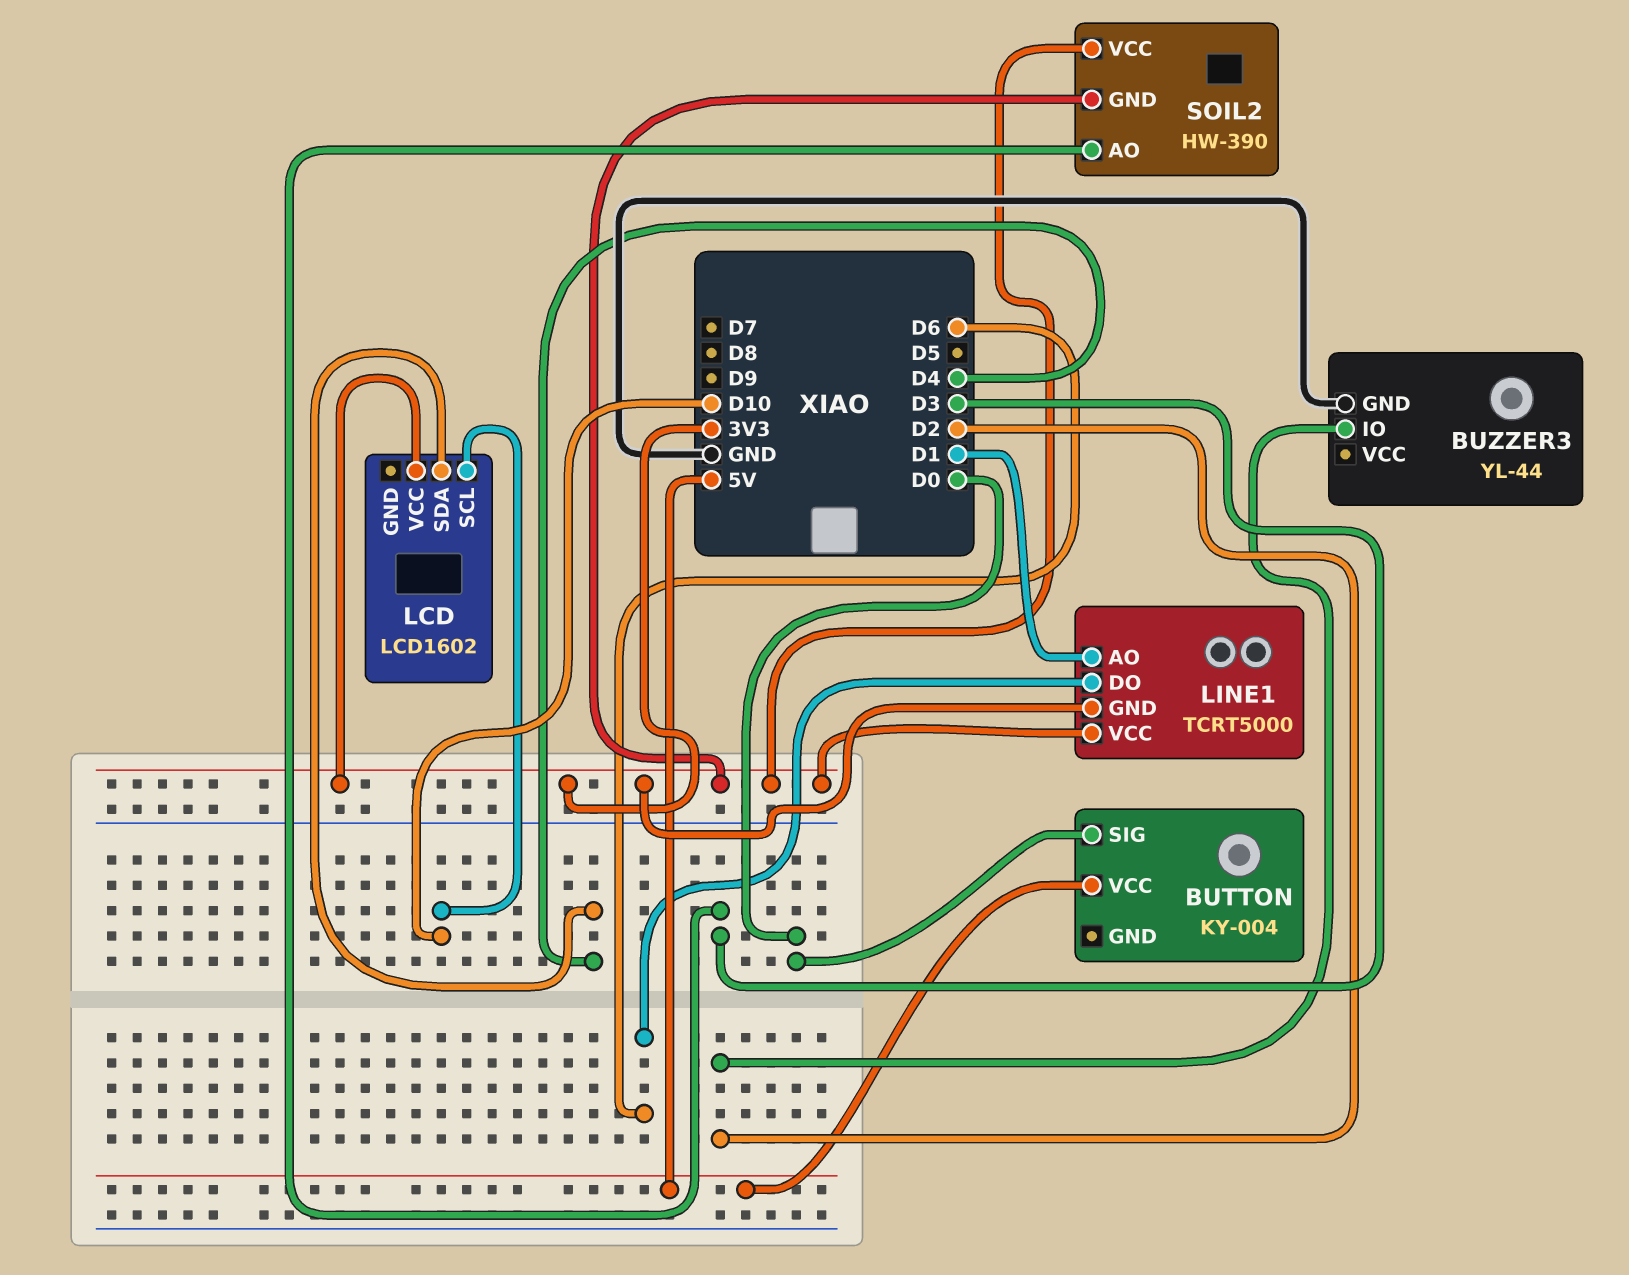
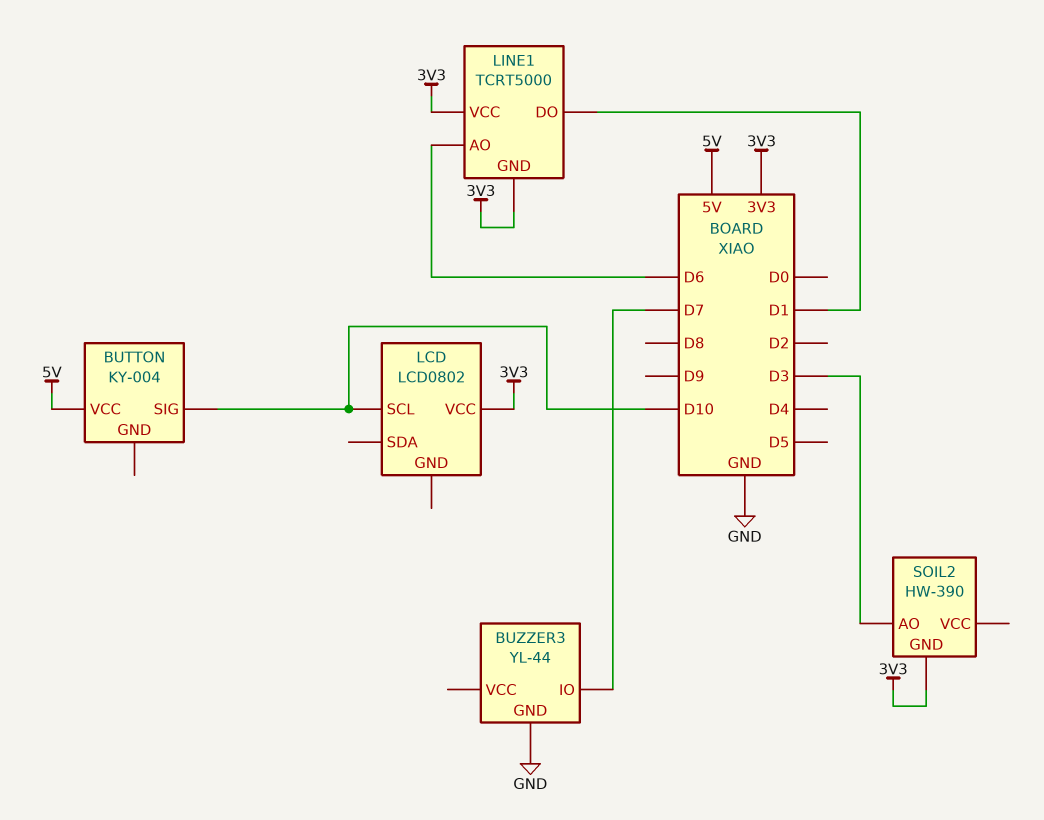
BUTTON pin SIG: D0 -> D10
BUZZER3 pin IO: D2 -> D7
LCD: LCD1602 -> LCD0802
LCD pin SDA: D4 -> none
LINE1 pin AO: D1 -> D6
LINE1 pin DO: D6 -> D1
SOIL2 pin VCC: 3V3 -> none

